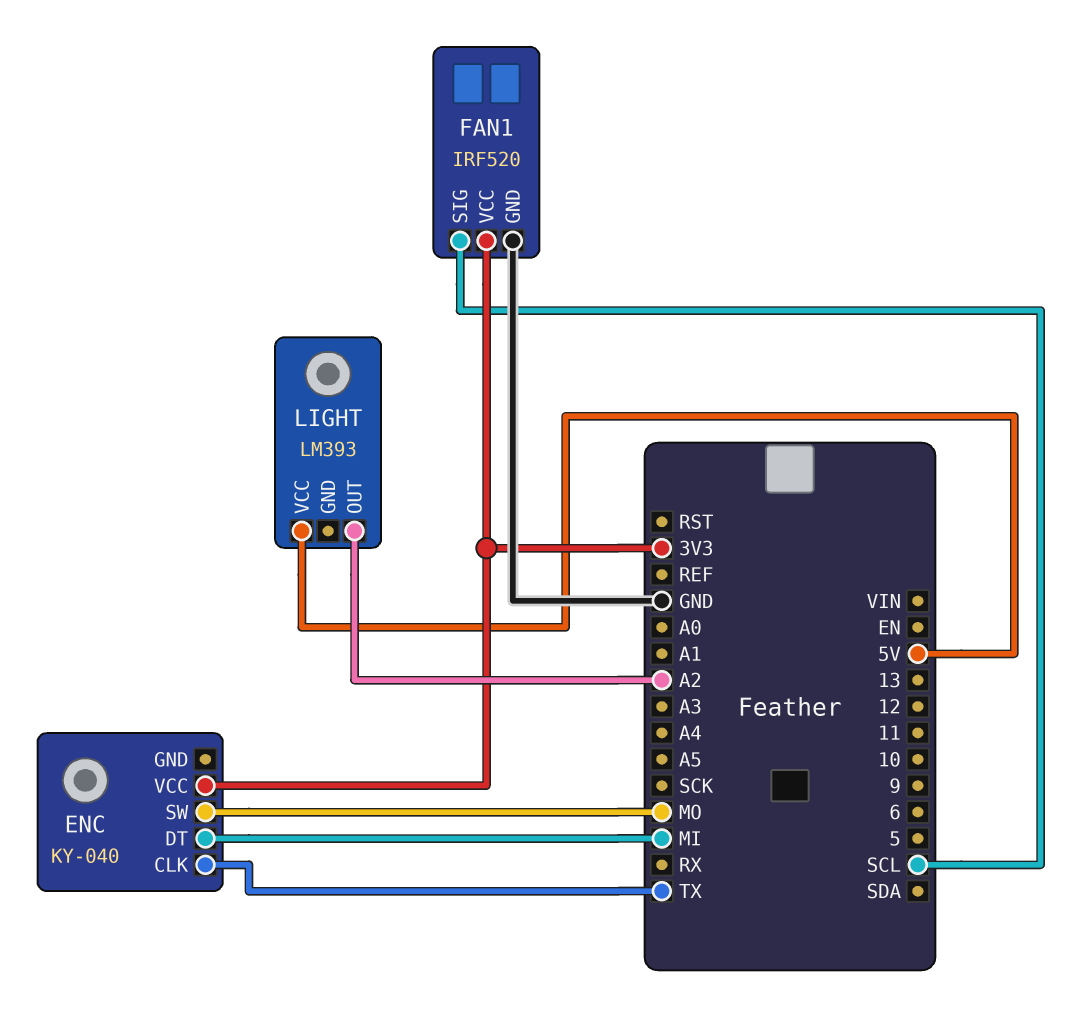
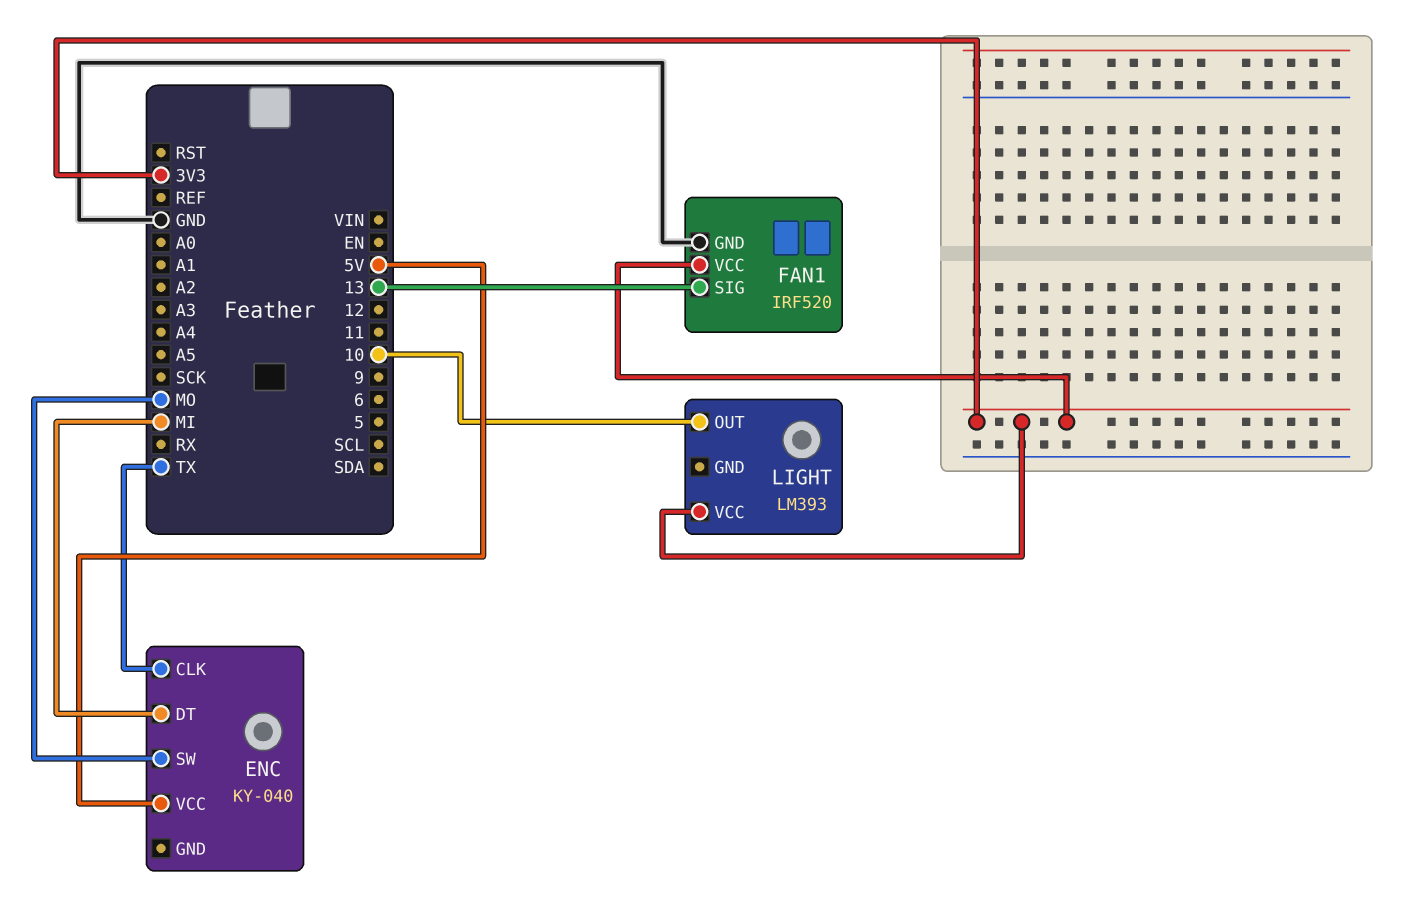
ENC pin VCC: 3V3 -> 5V
FAN1 pin SIG: SCL -> 13
LIGHT pin OUT: A2 -> 10
LIGHT pin VCC: 5V -> 3V3

